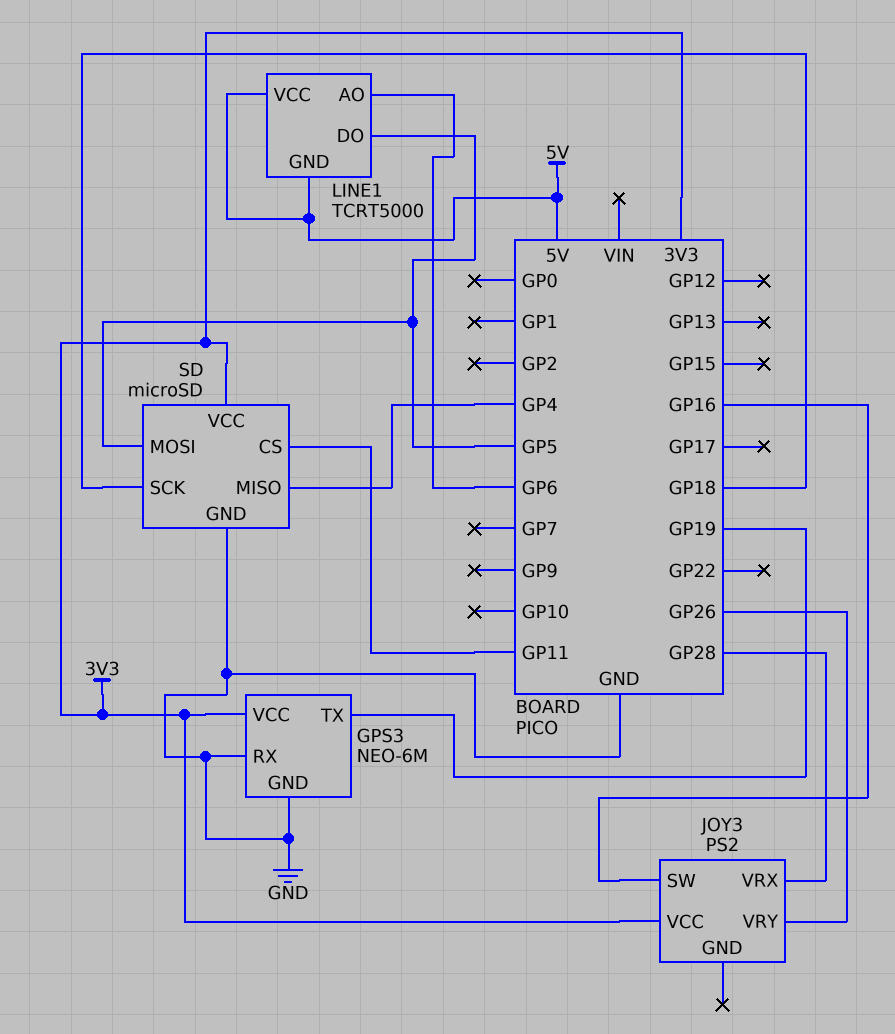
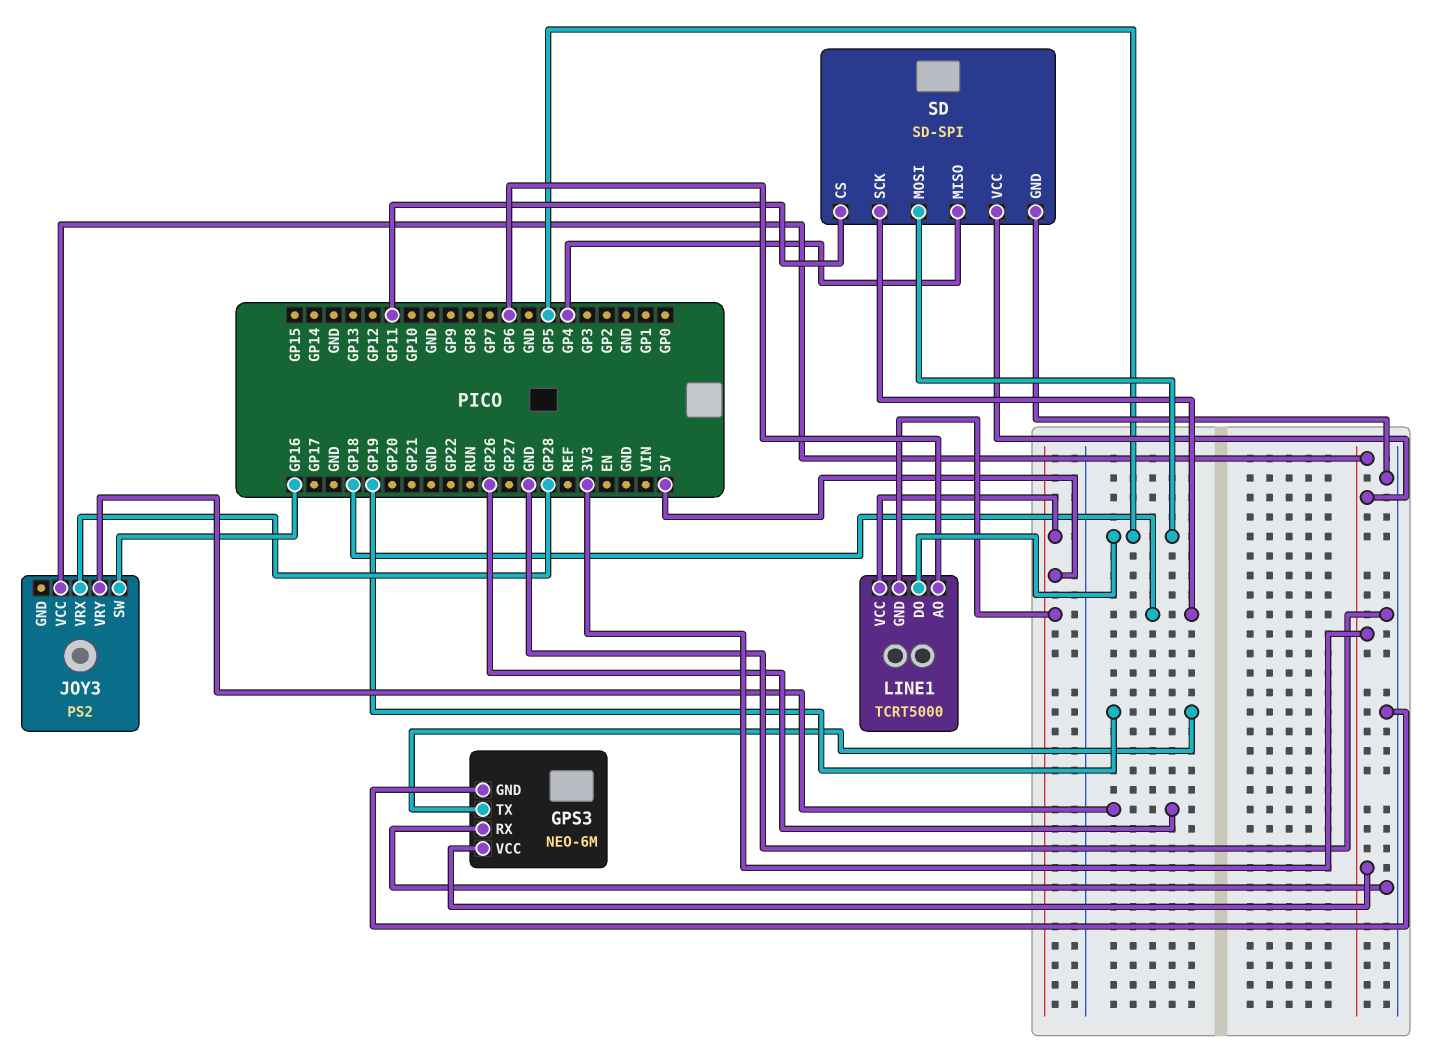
SD: microSD -> SD-SPI

